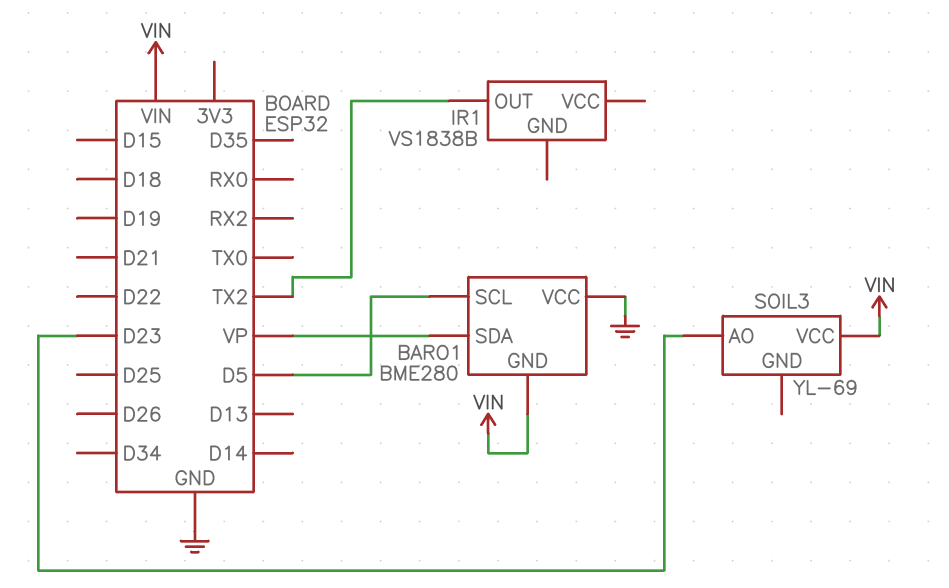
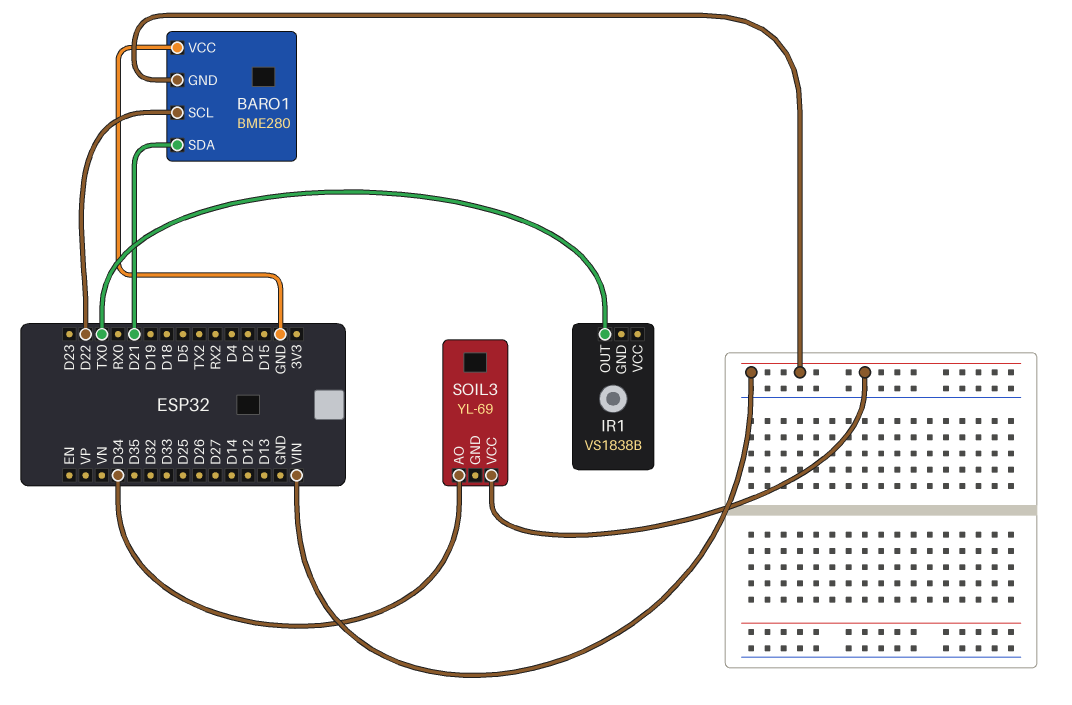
BARO1 pin SCL: D5 -> D22
BARO1 pin SDA: VP -> D21
IR1 pin OUT: TX2 -> TX0
SOIL3 pin AO: D23 -> D34

